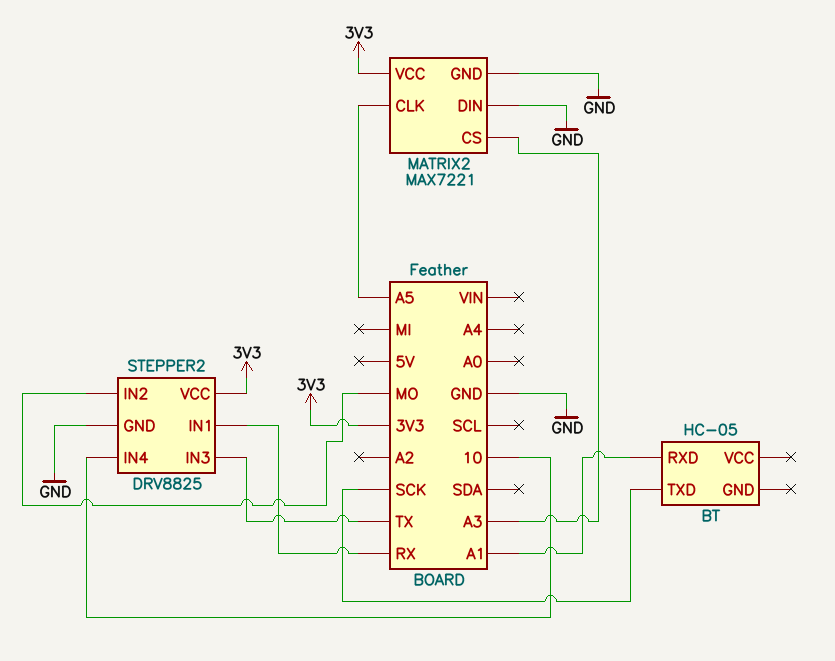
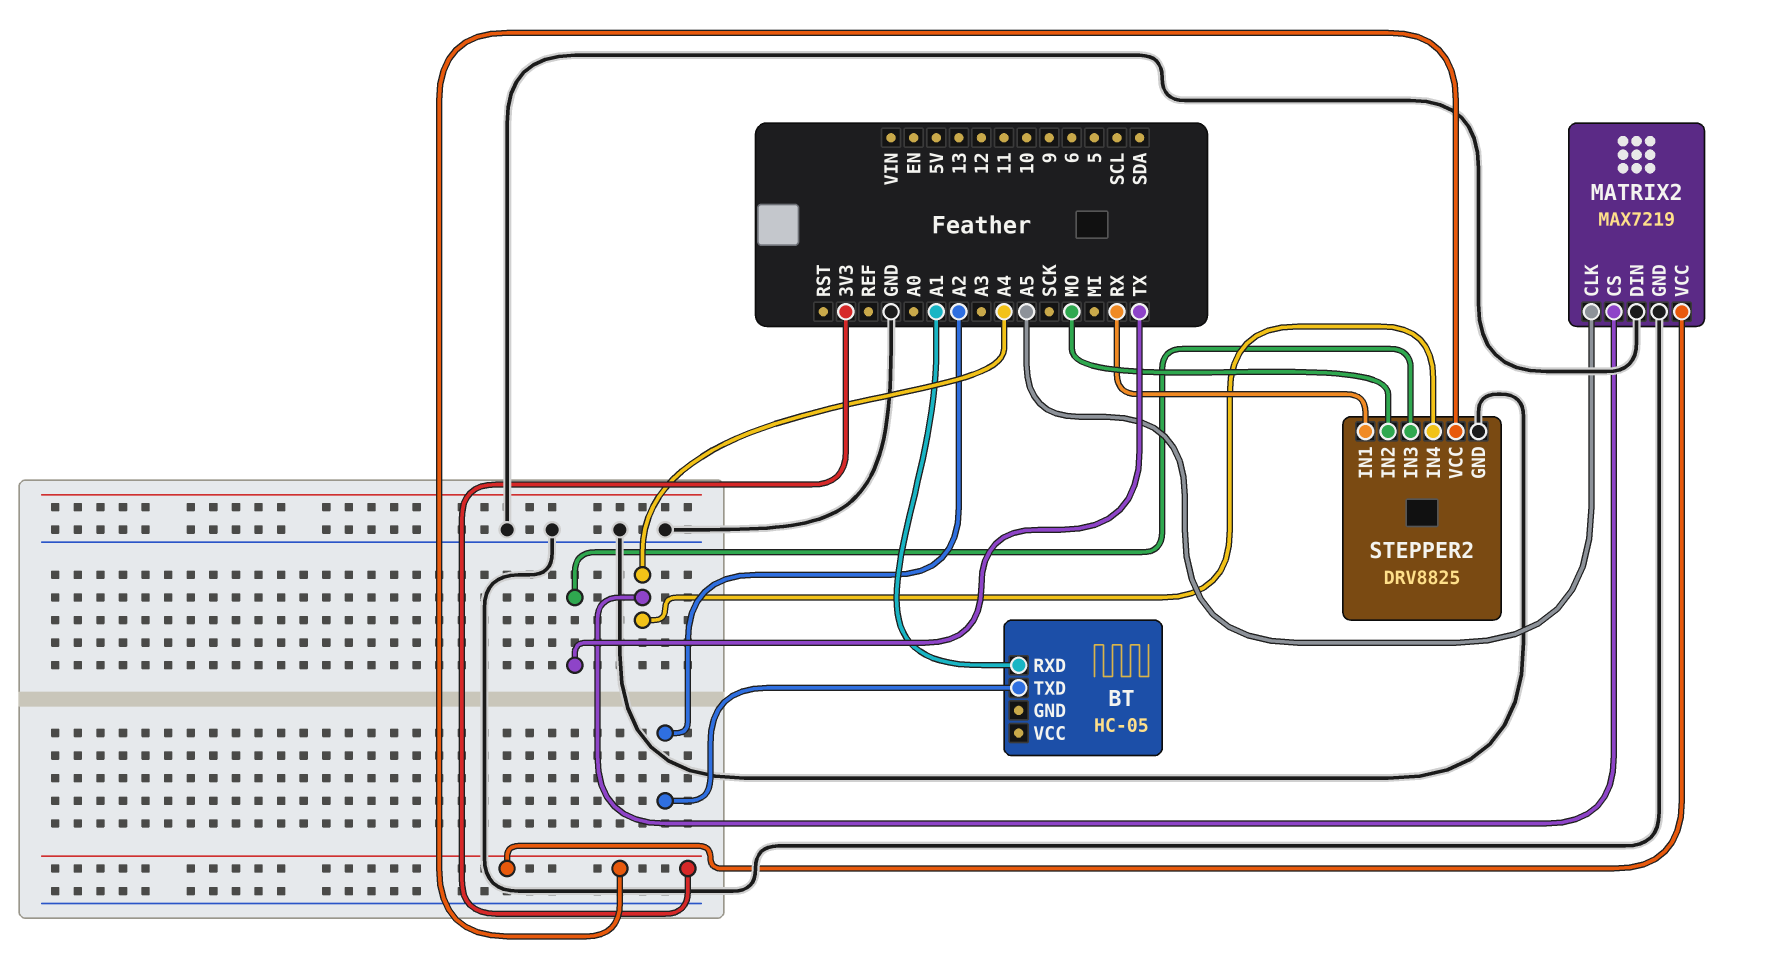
BT pin TXD: SCK -> A2
MATRIX2: MAX7221 -> MAX7219
MATRIX2 pin CS: A3 -> A4
STEPPER2 pin IN4: 10 -> A4

